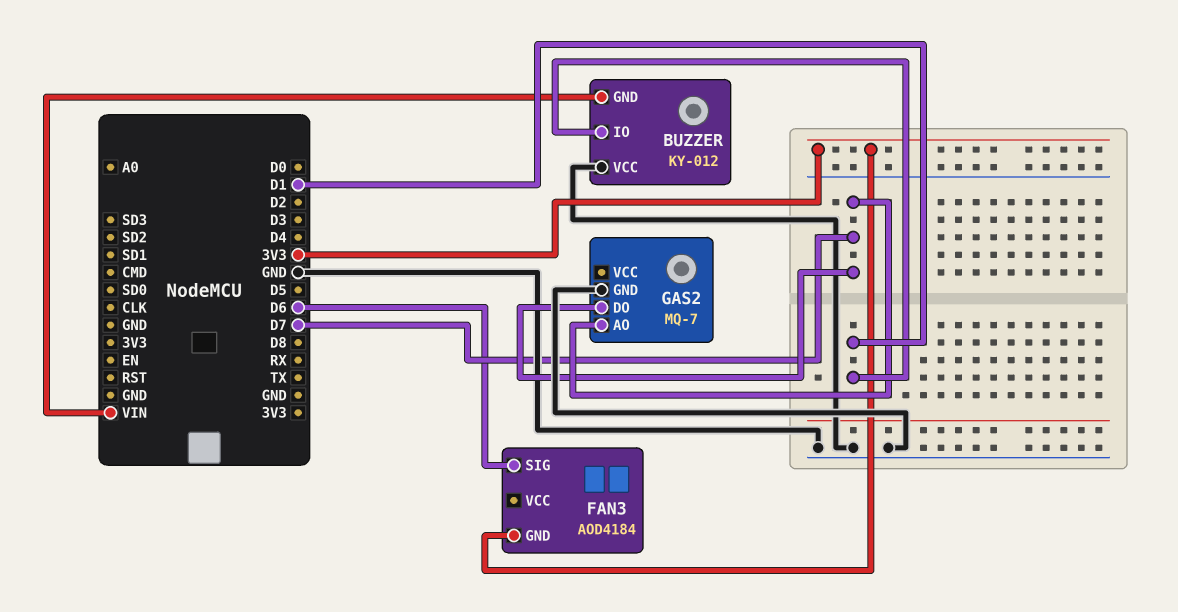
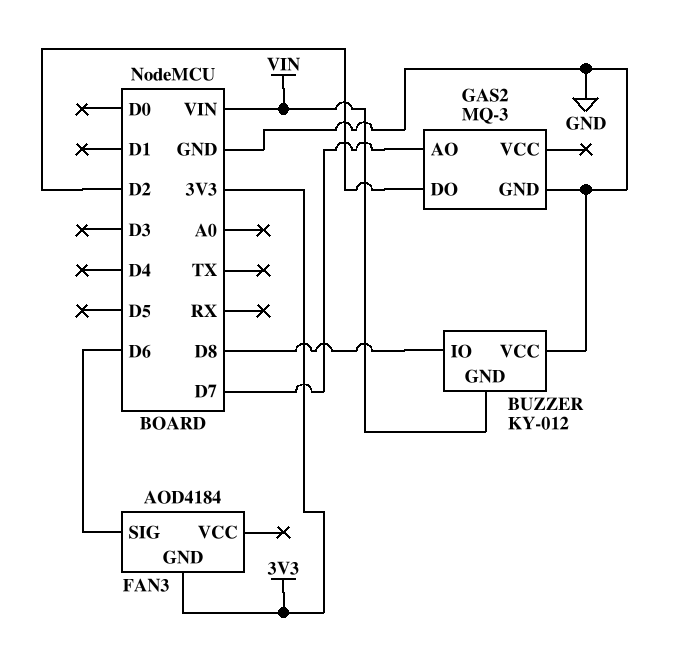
BUZZER pin IO: D1 -> D8
GAS2: MQ-7 -> MQ-3
GAS2 pin DO: D7 -> D2

